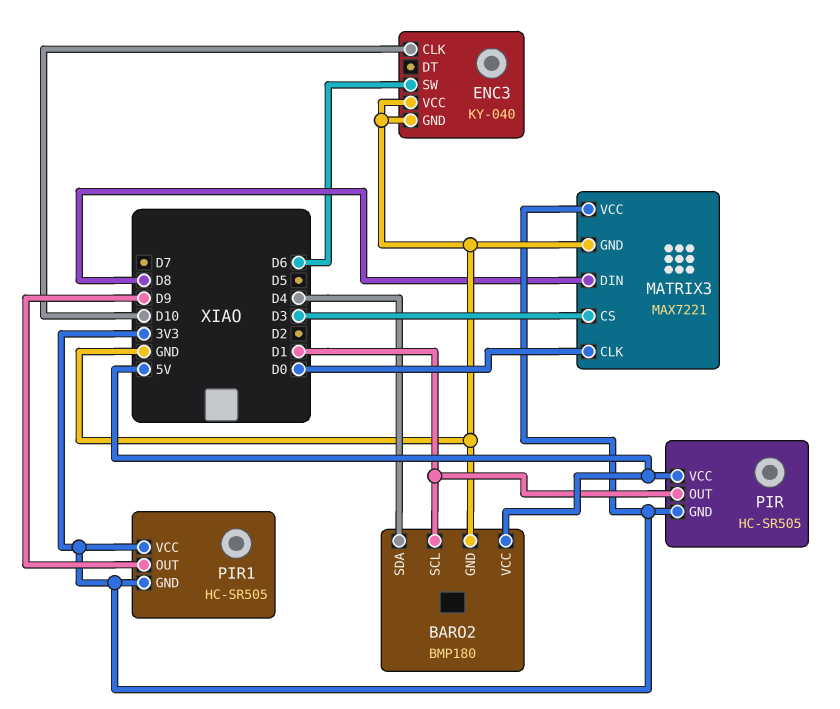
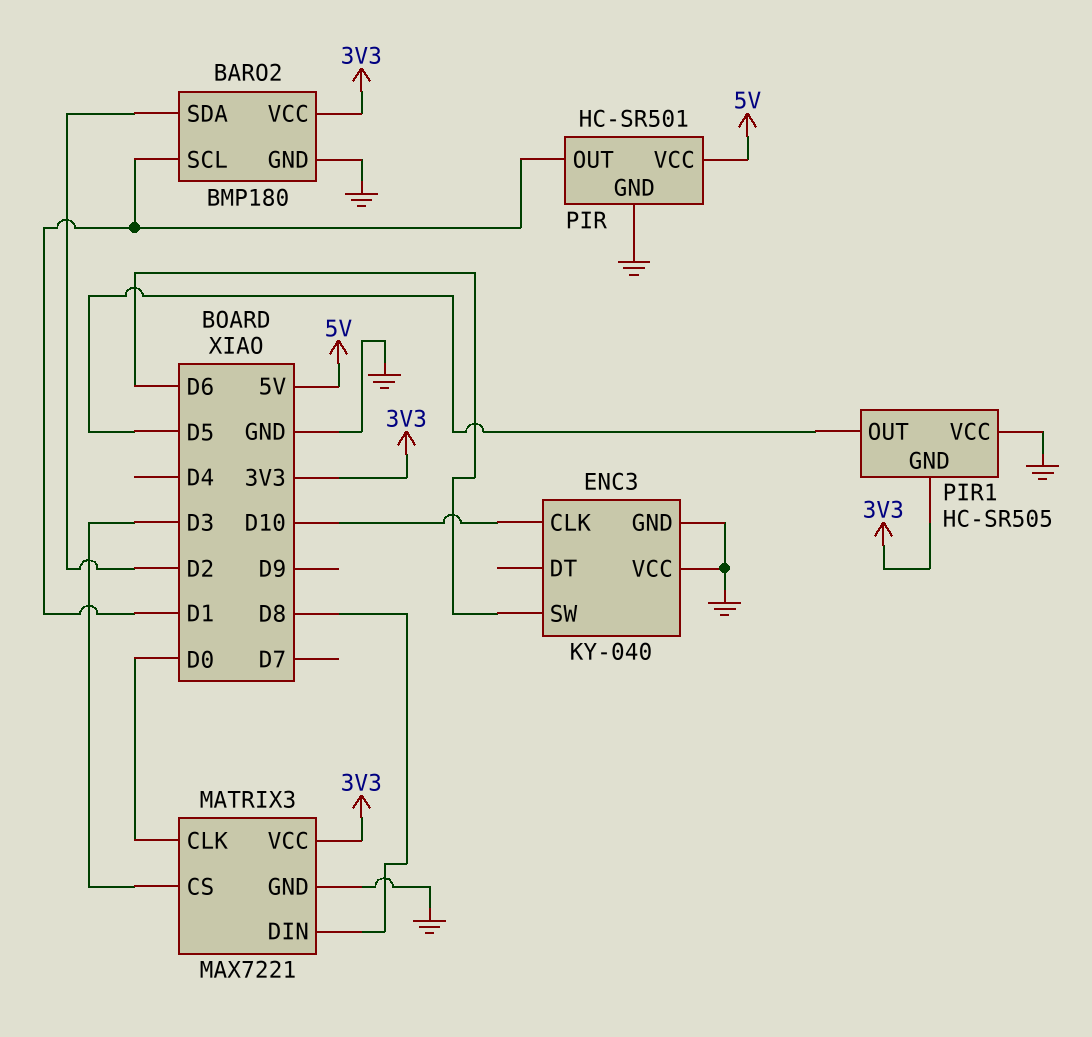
BARO2 pin SDA: D4 -> D2
BARO2 pin VCC: 5V -> 3V3
PIR: HC-SR505 -> HC-SR501
PIR pin GND: 3V3 -> GND
PIR1 pin OUT: D9 -> D5
PIR1 pin VCC: 3V3 -> GND

